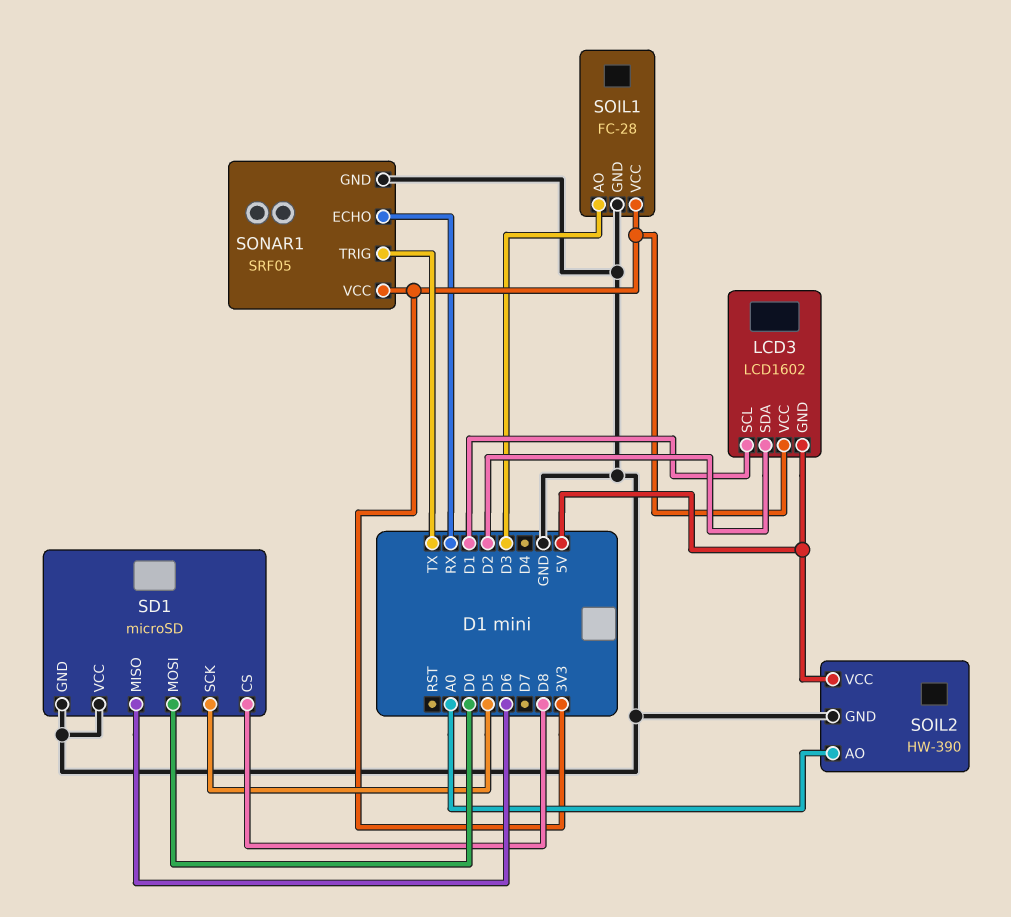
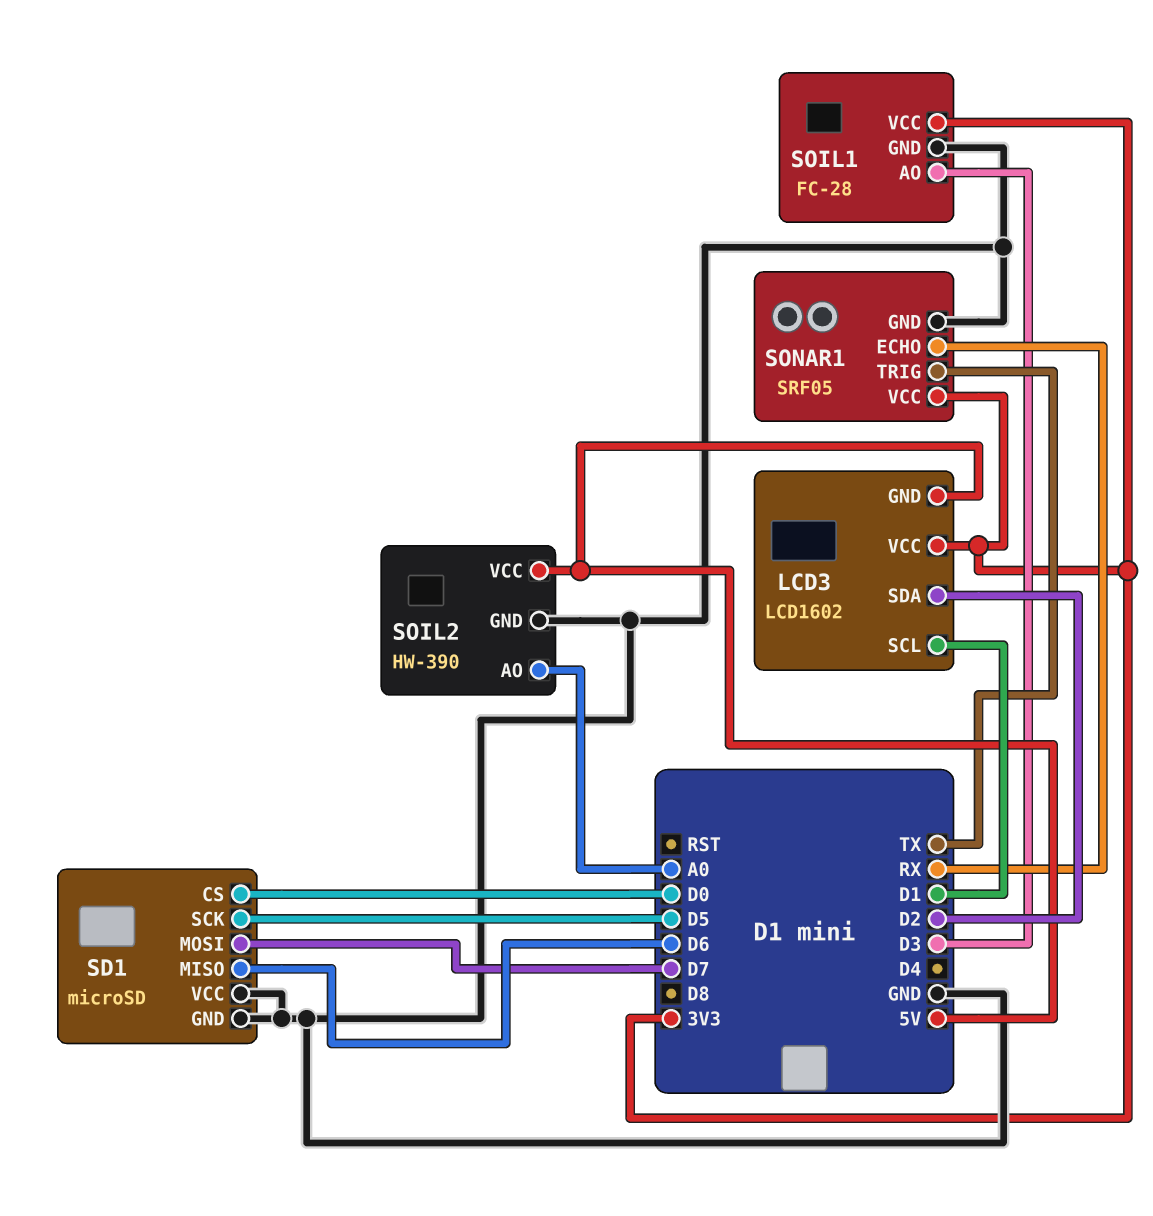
SD1 pin CS: D8 -> D0
SD1 pin MOSI: D0 -> D7

